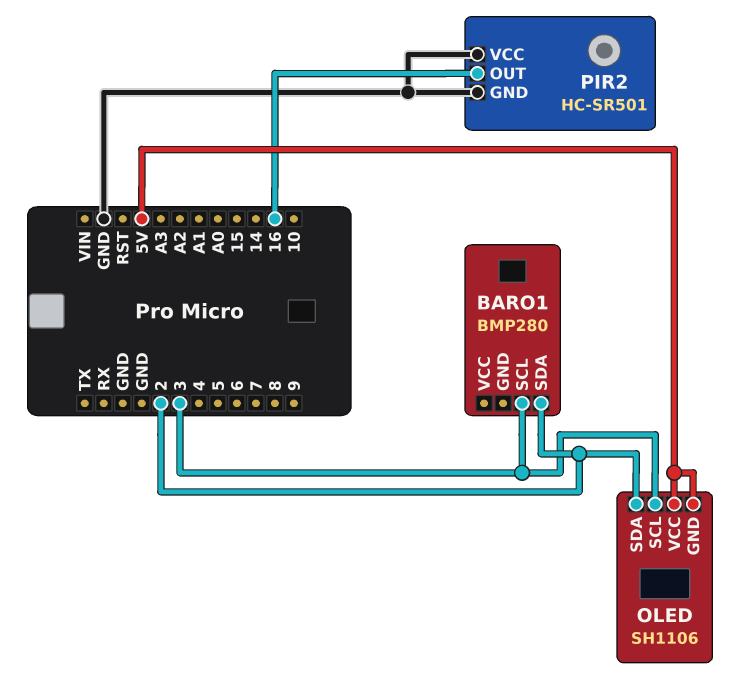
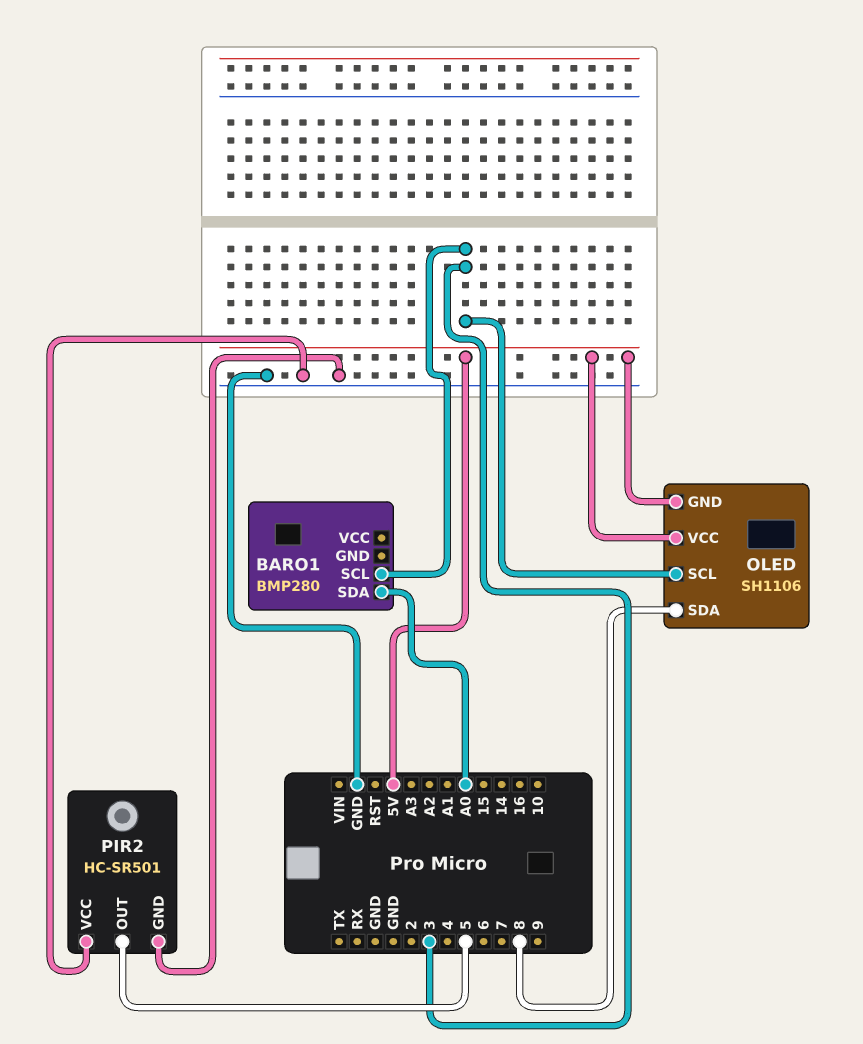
BARO1 pin SDA: 2 -> A0
OLED pin SDA: 2 -> 8
PIR2 pin OUT: 16 -> 5

